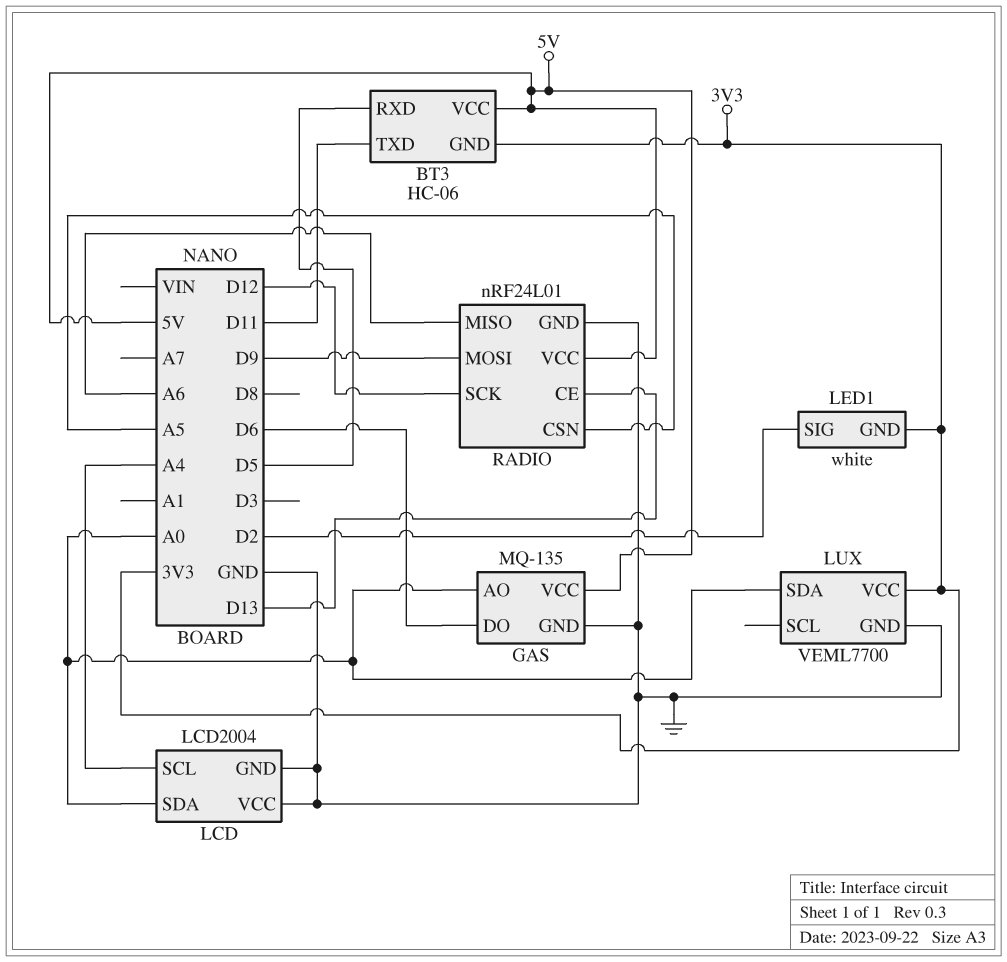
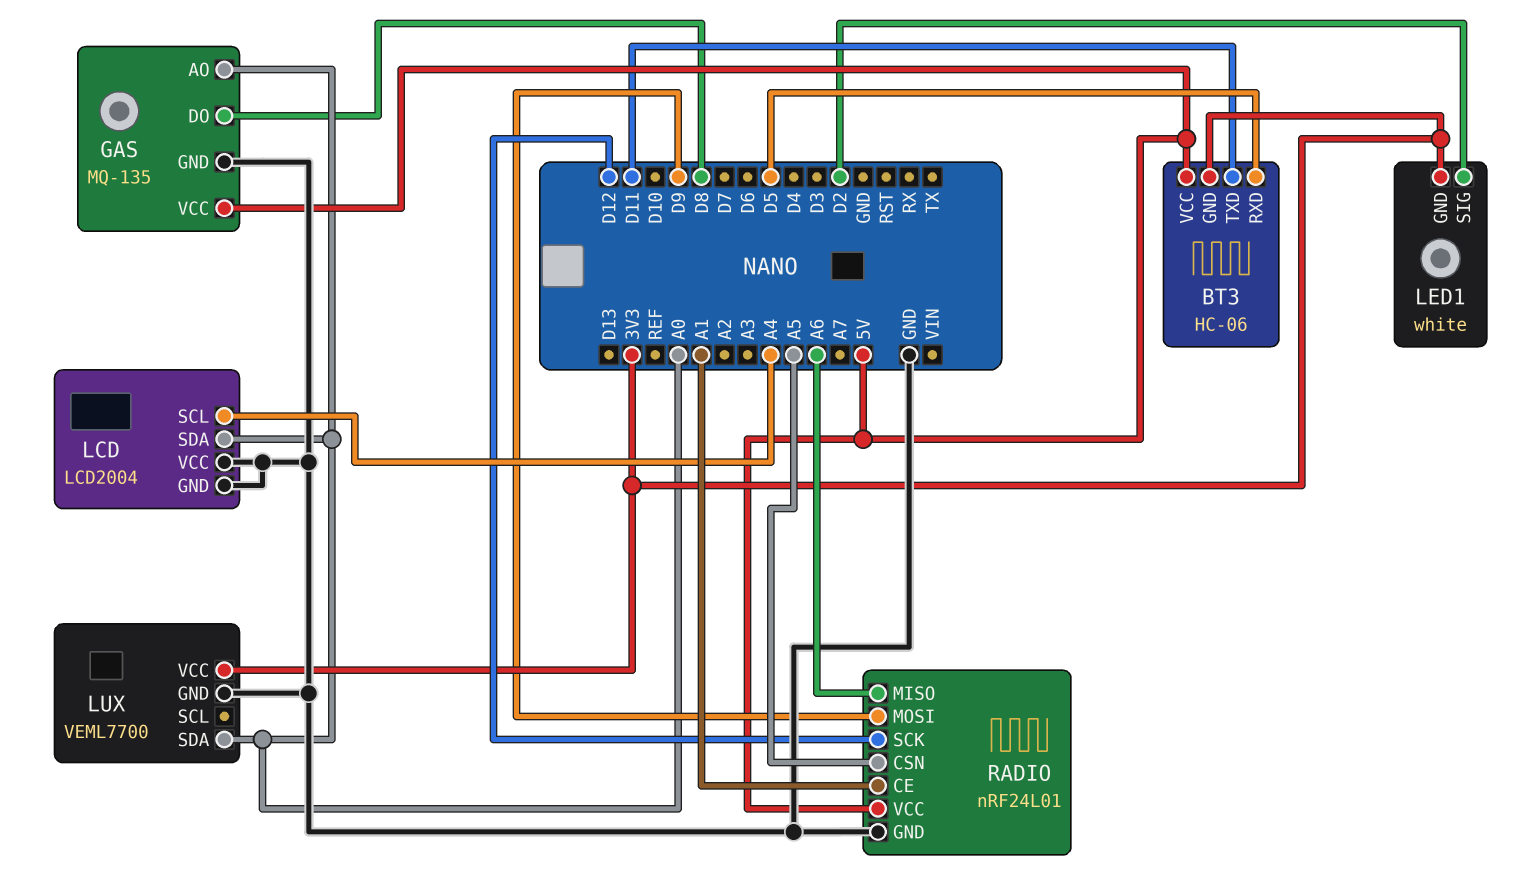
GAS pin DO: D6 -> D8
RADIO pin CE: D13 -> A1

